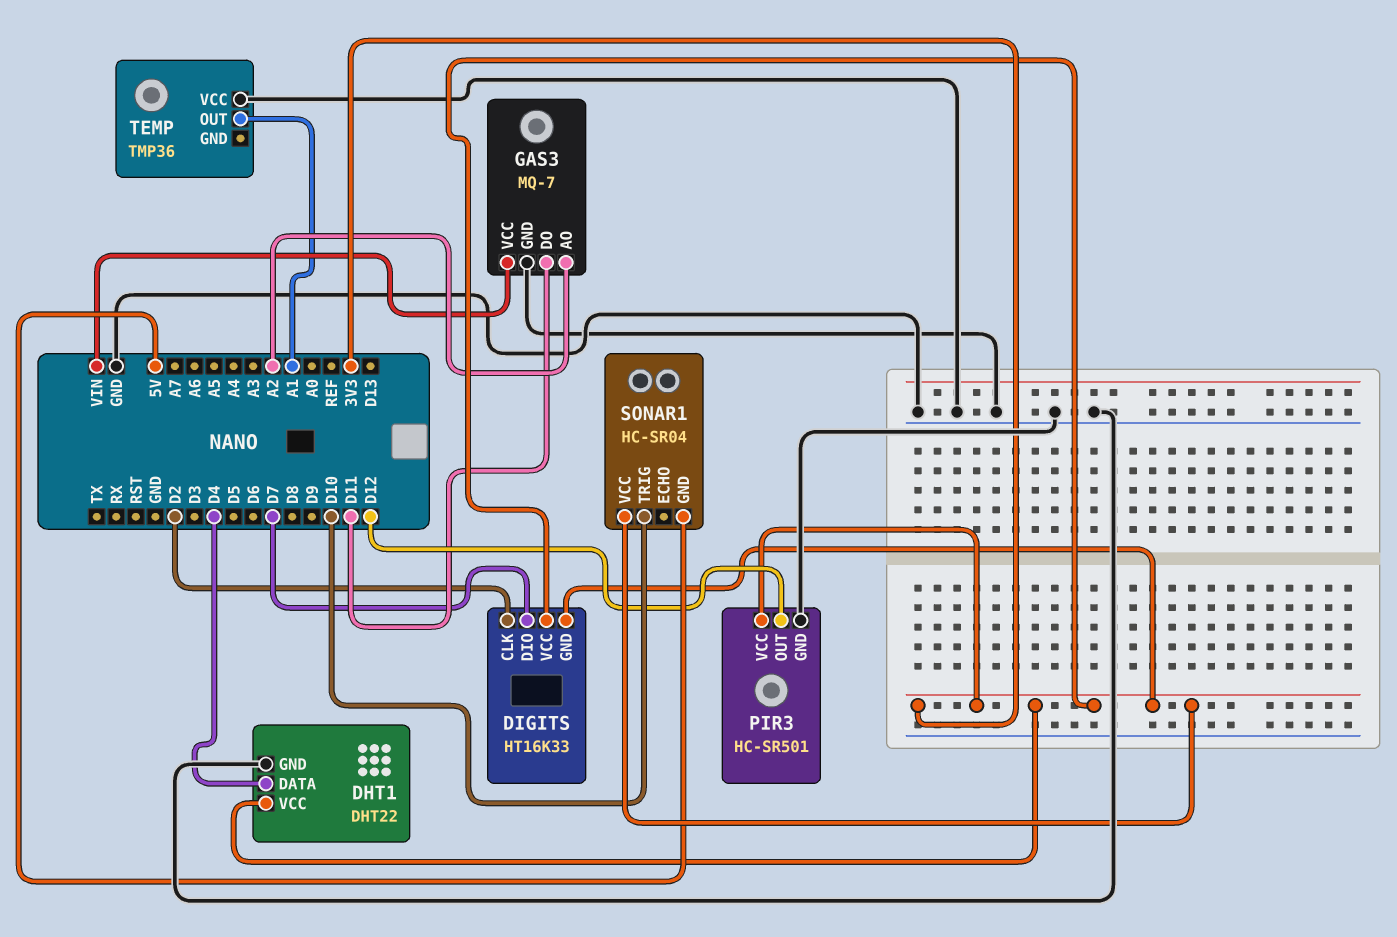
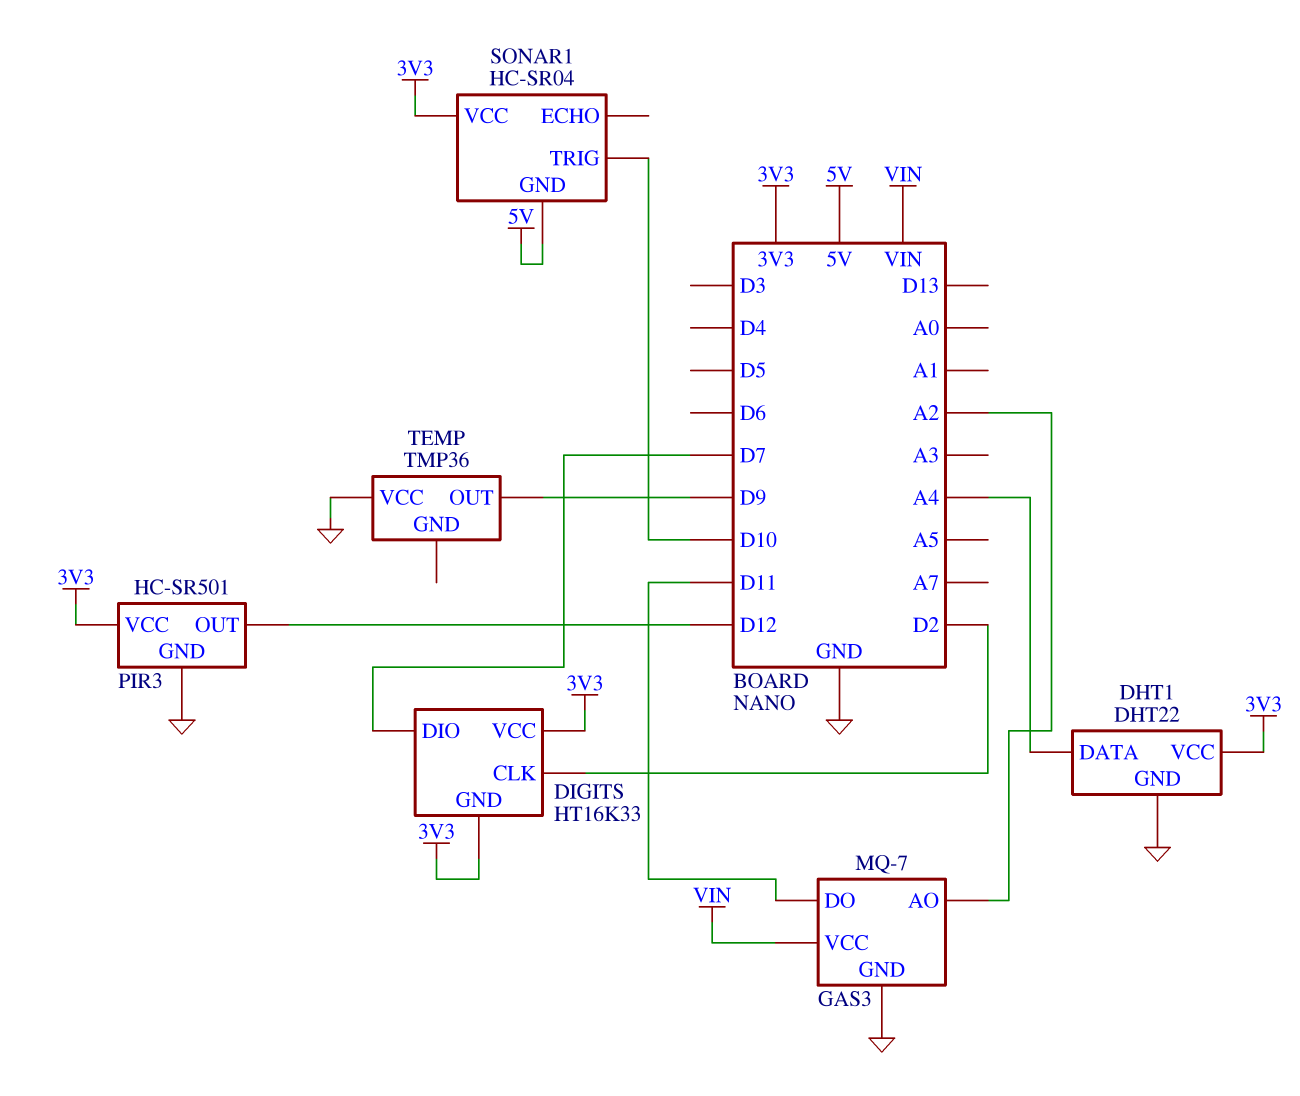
DHT1 pin DATA: D4 -> A4
TEMP pin OUT: A1 -> D9

